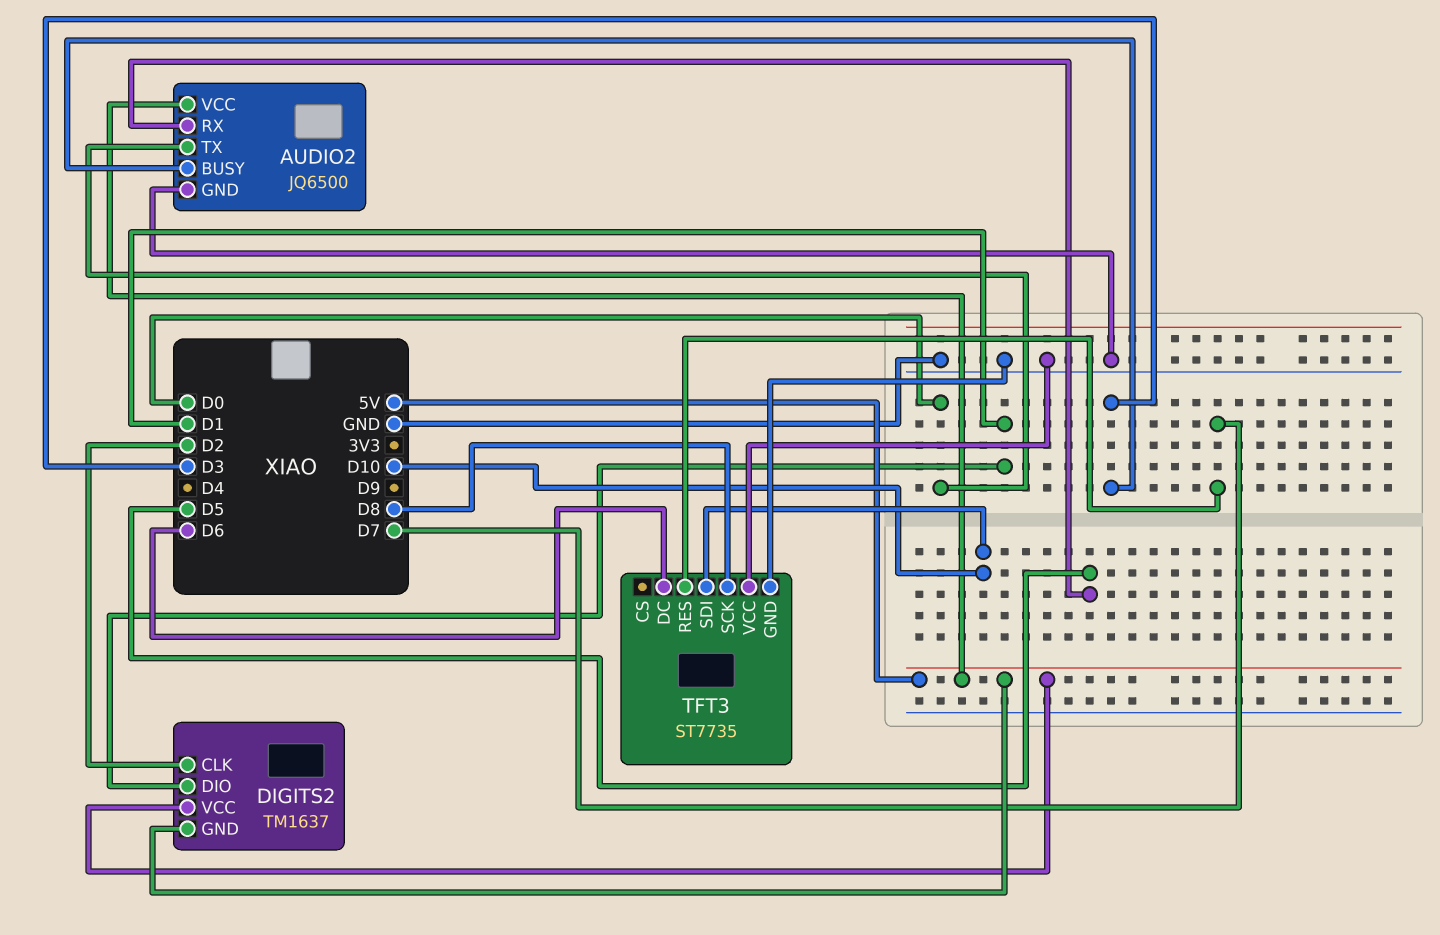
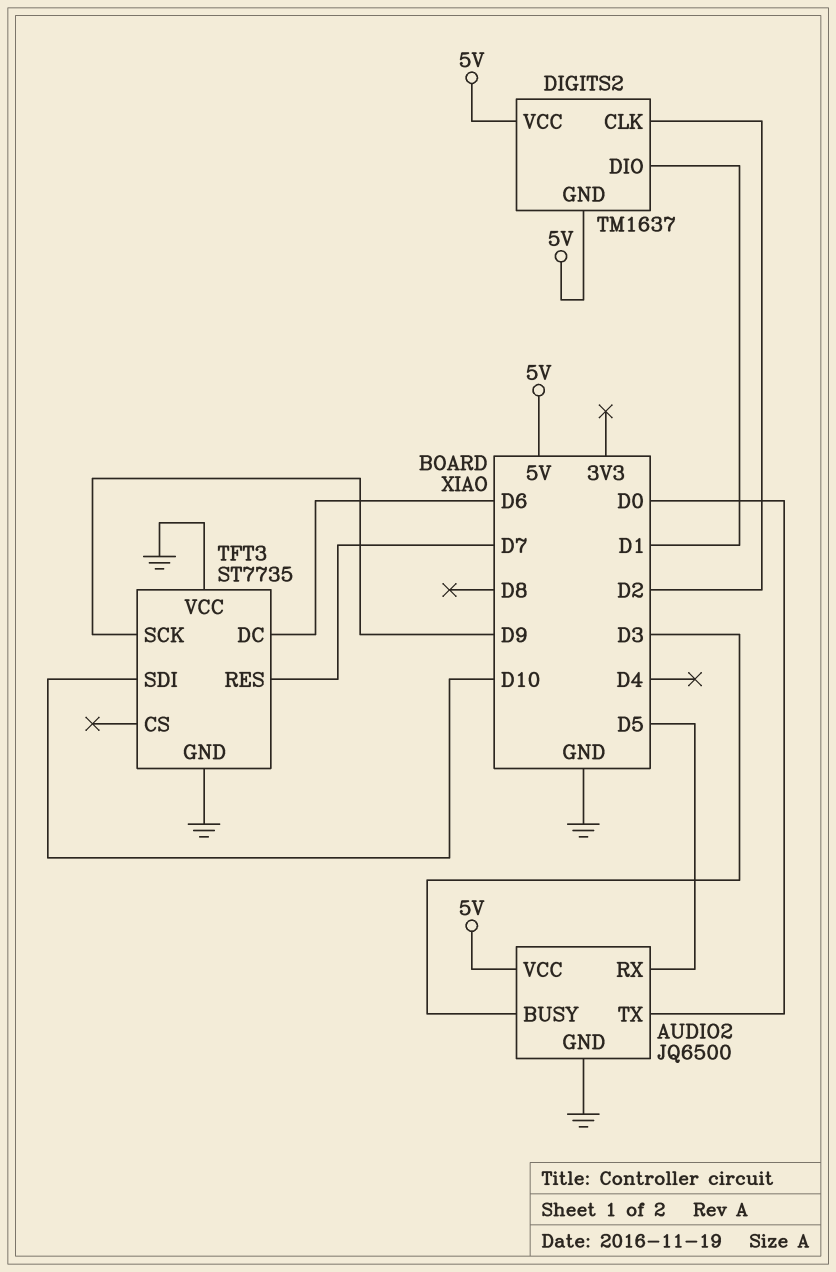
TFT3 pin SCK: D8 -> D9

